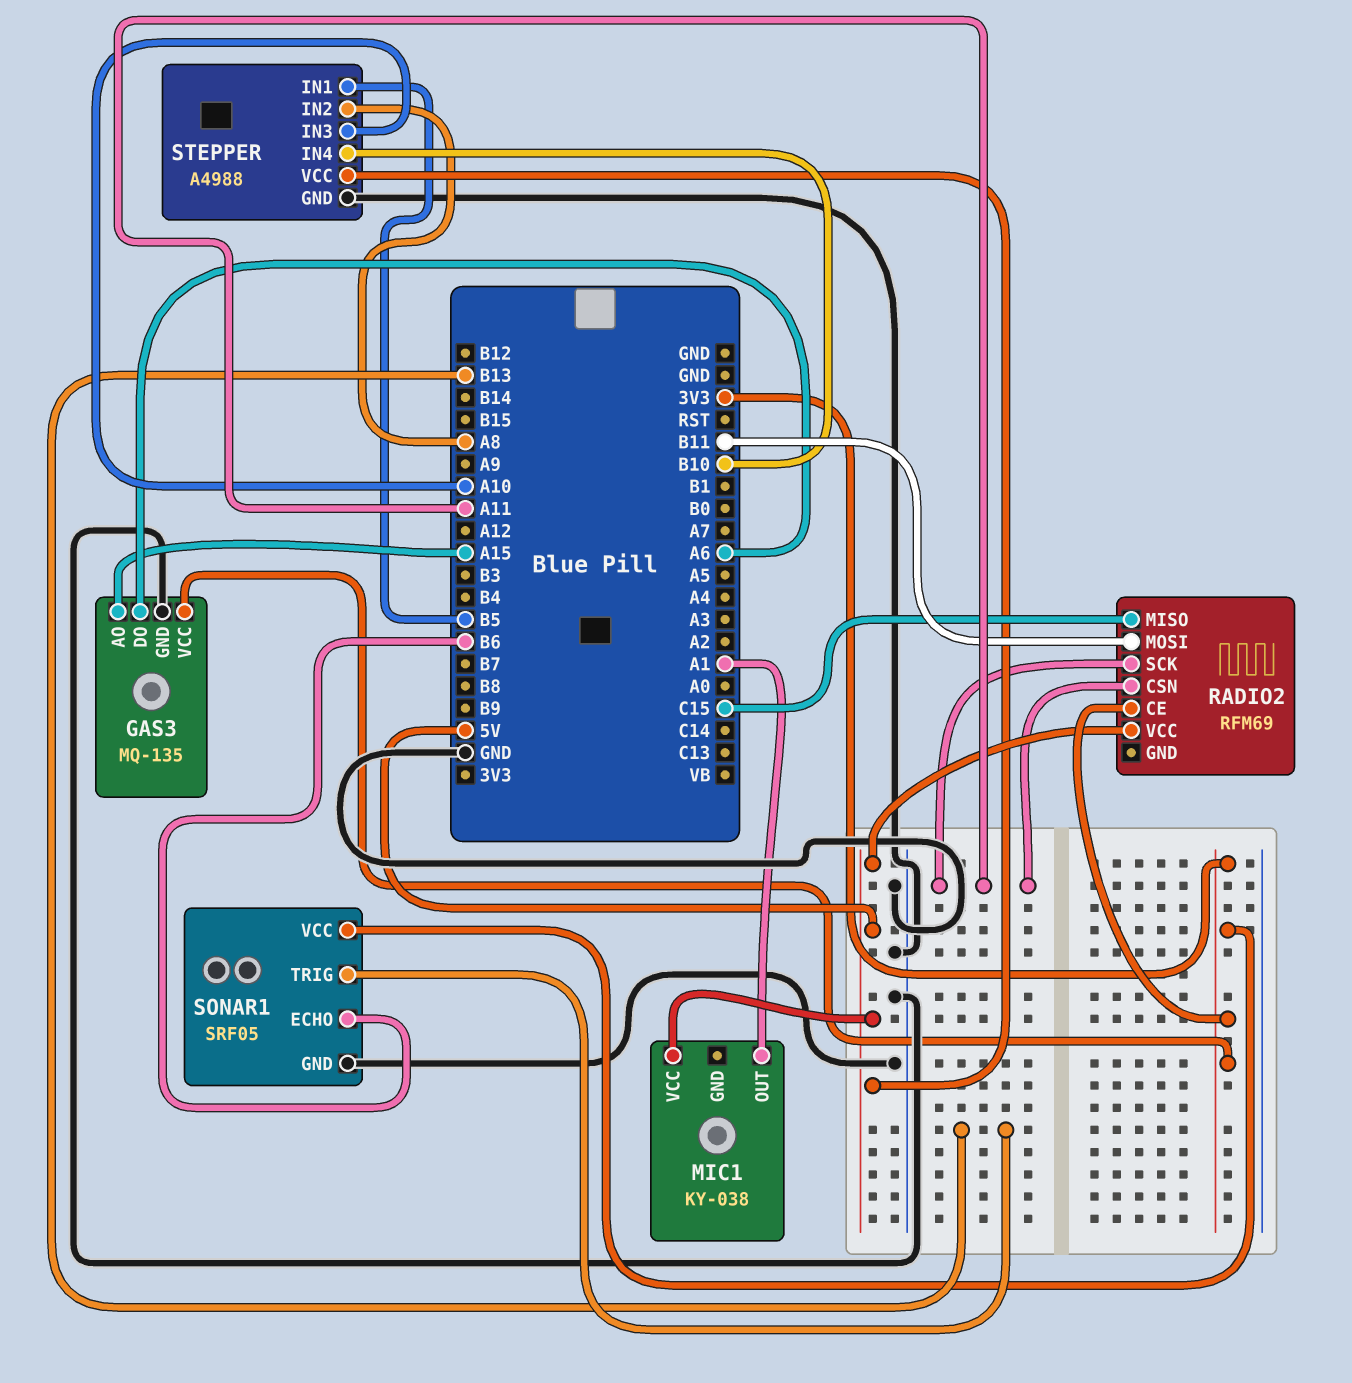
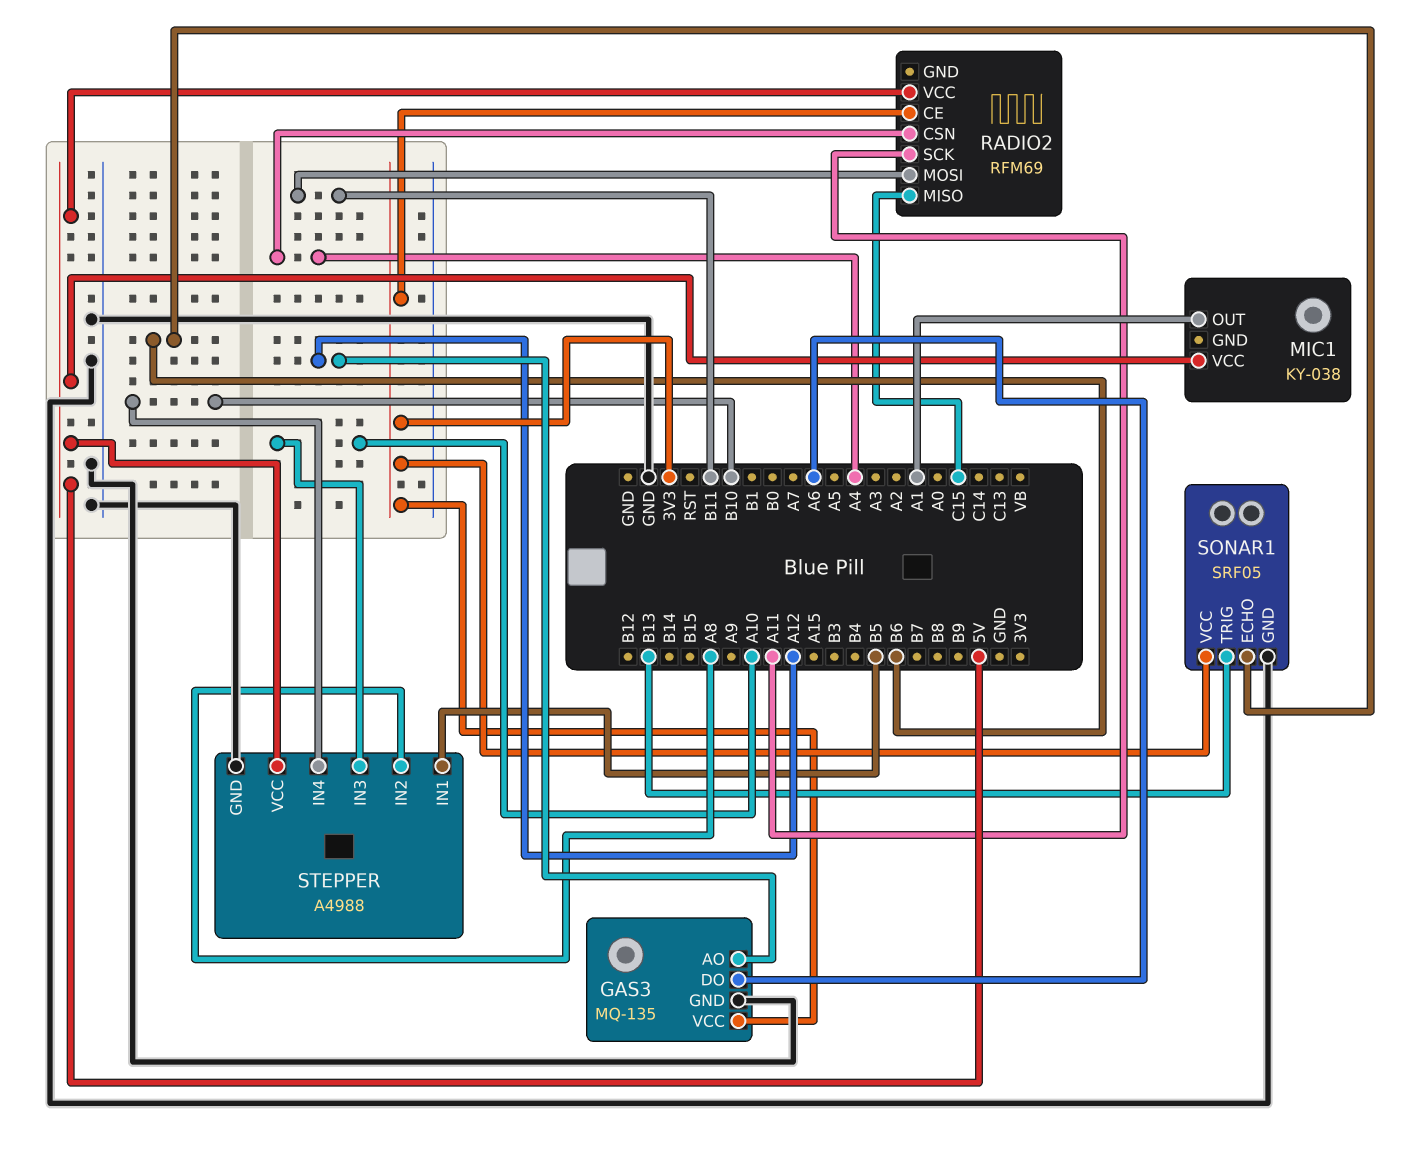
GAS3 pin AO: A15 -> A12
RADIO2 pin CSN: A11 -> A4

